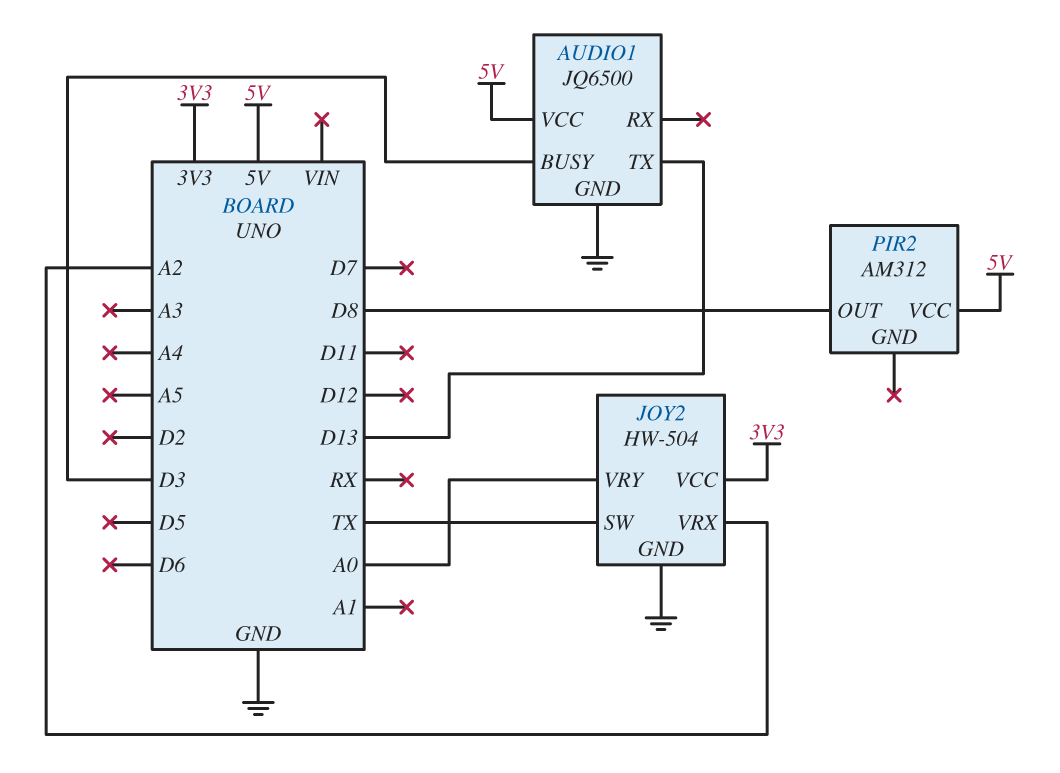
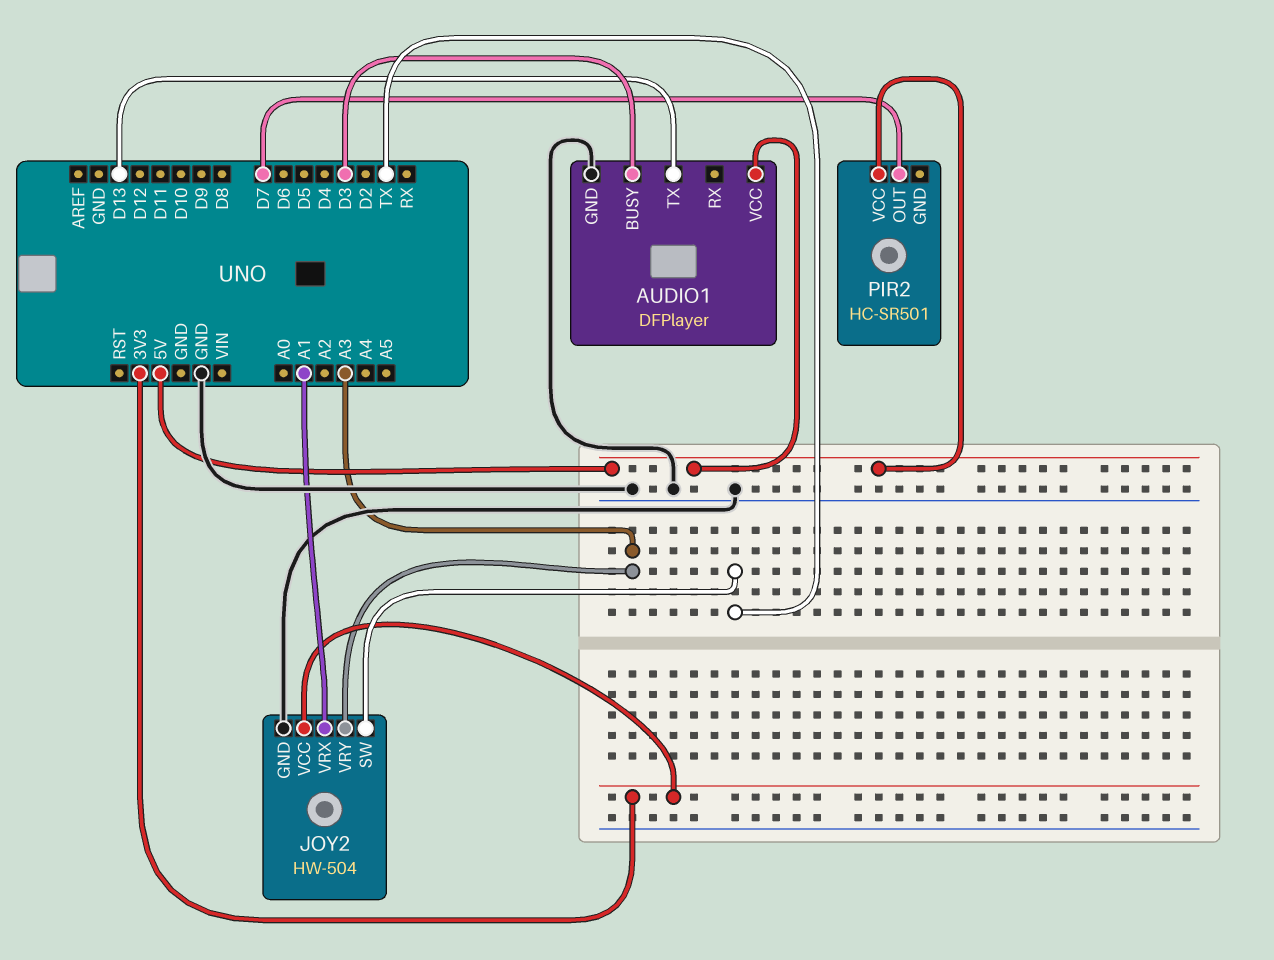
AUDIO1: JQ6500 -> DFPlayer
JOY2 pin VRX: A2 -> A1
JOY2 pin VRY: A0 -> A3
PIR2: AM312 -> HC-SR501
PIR2 pin OUT: D8 -> D7

